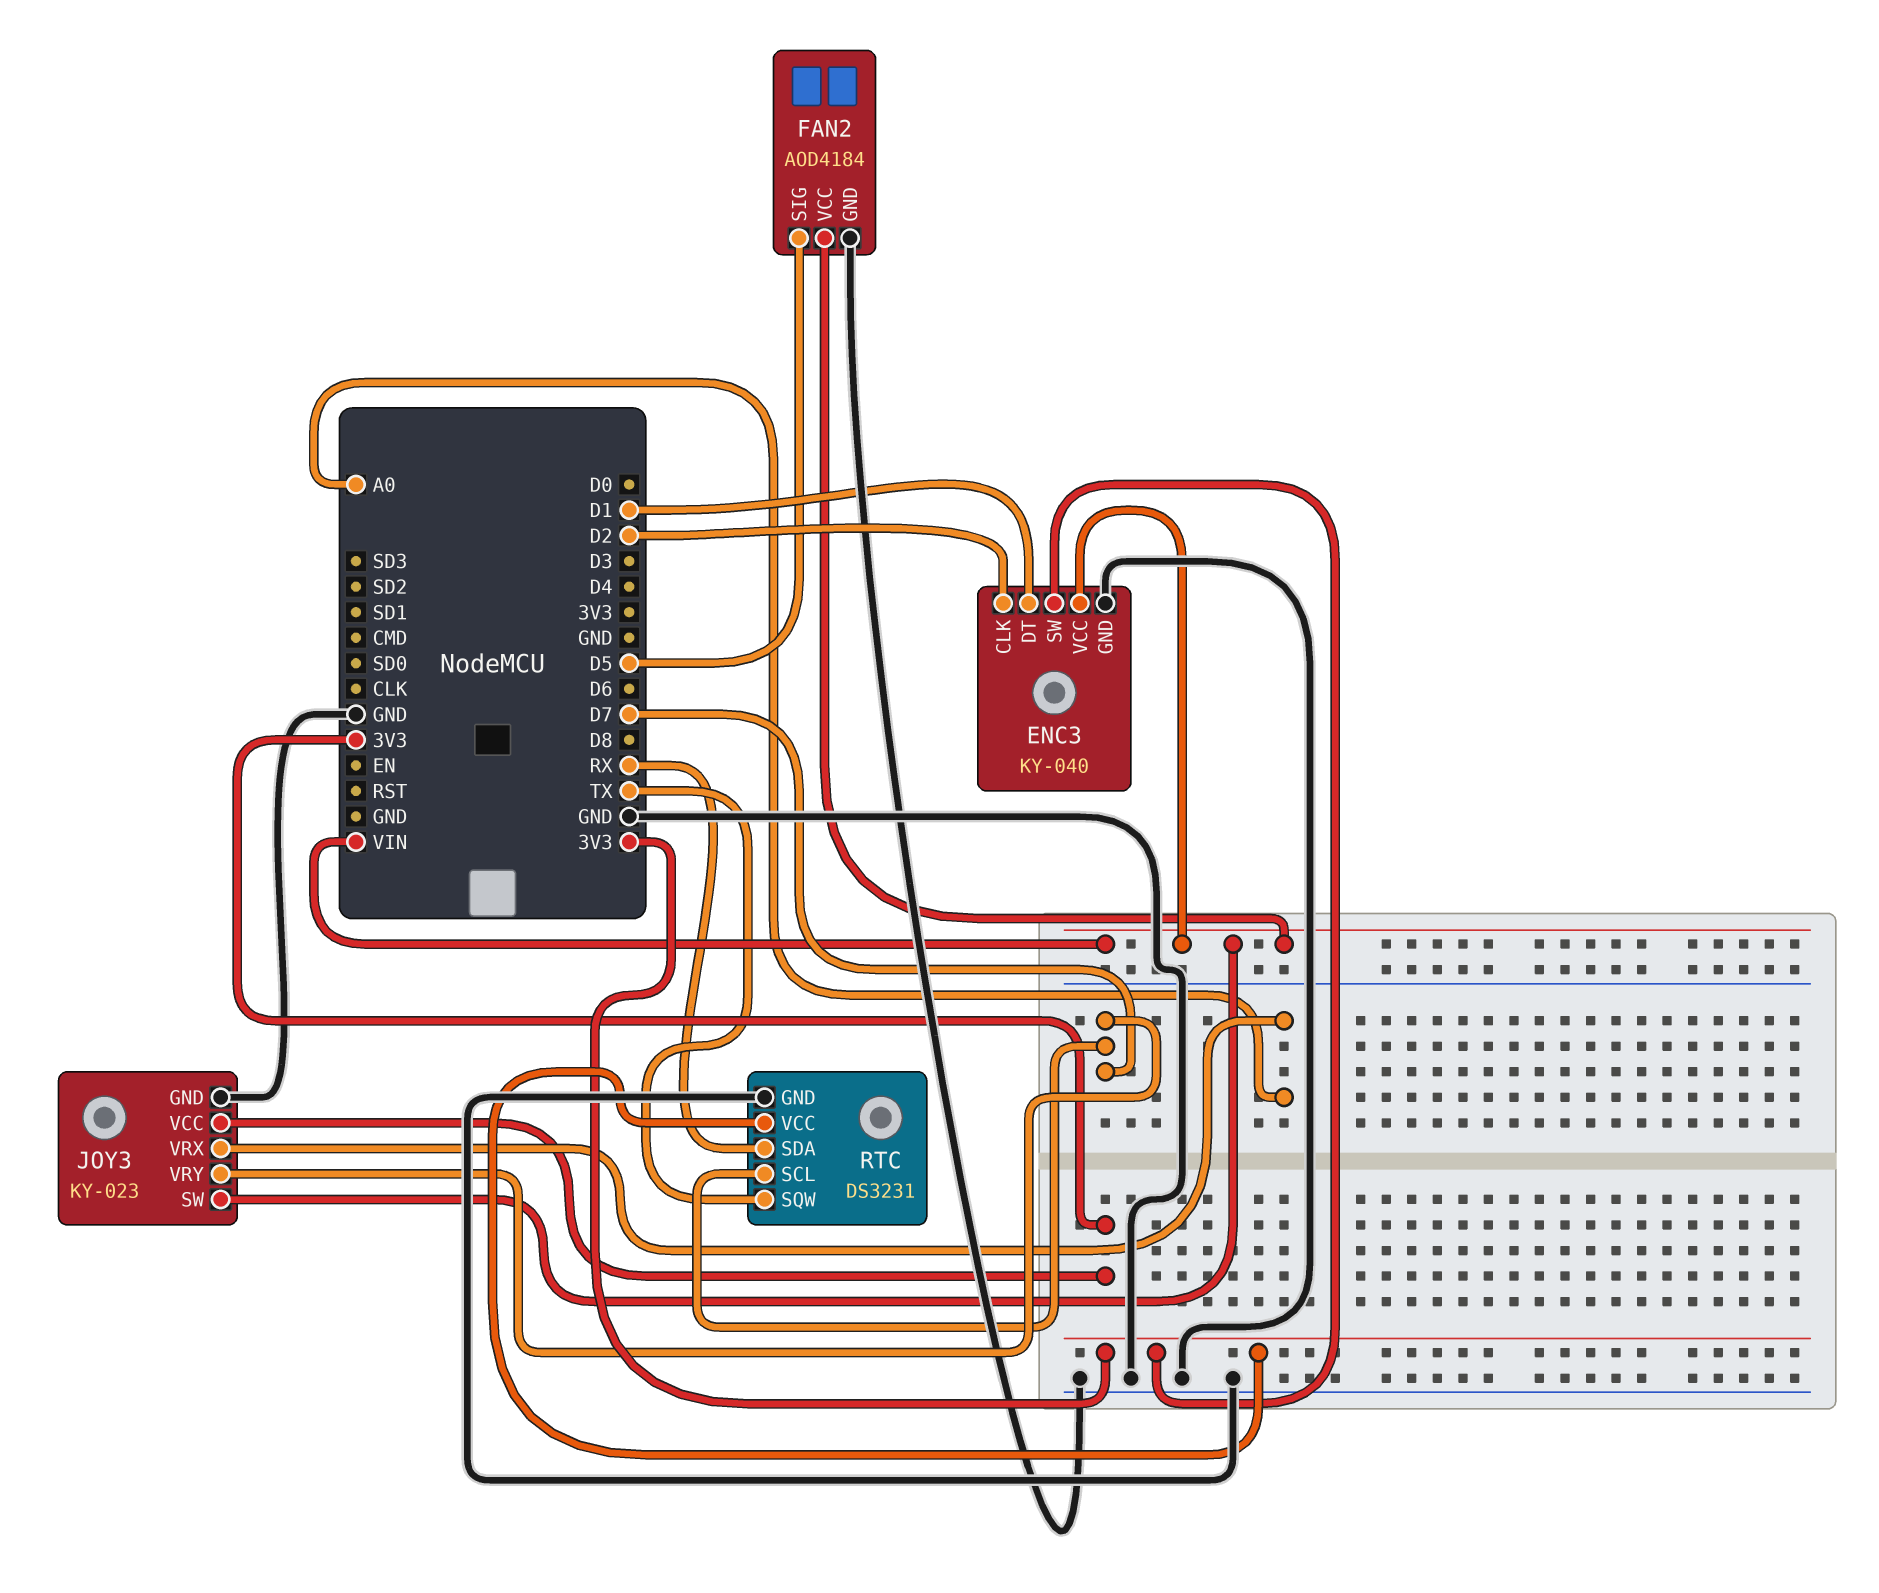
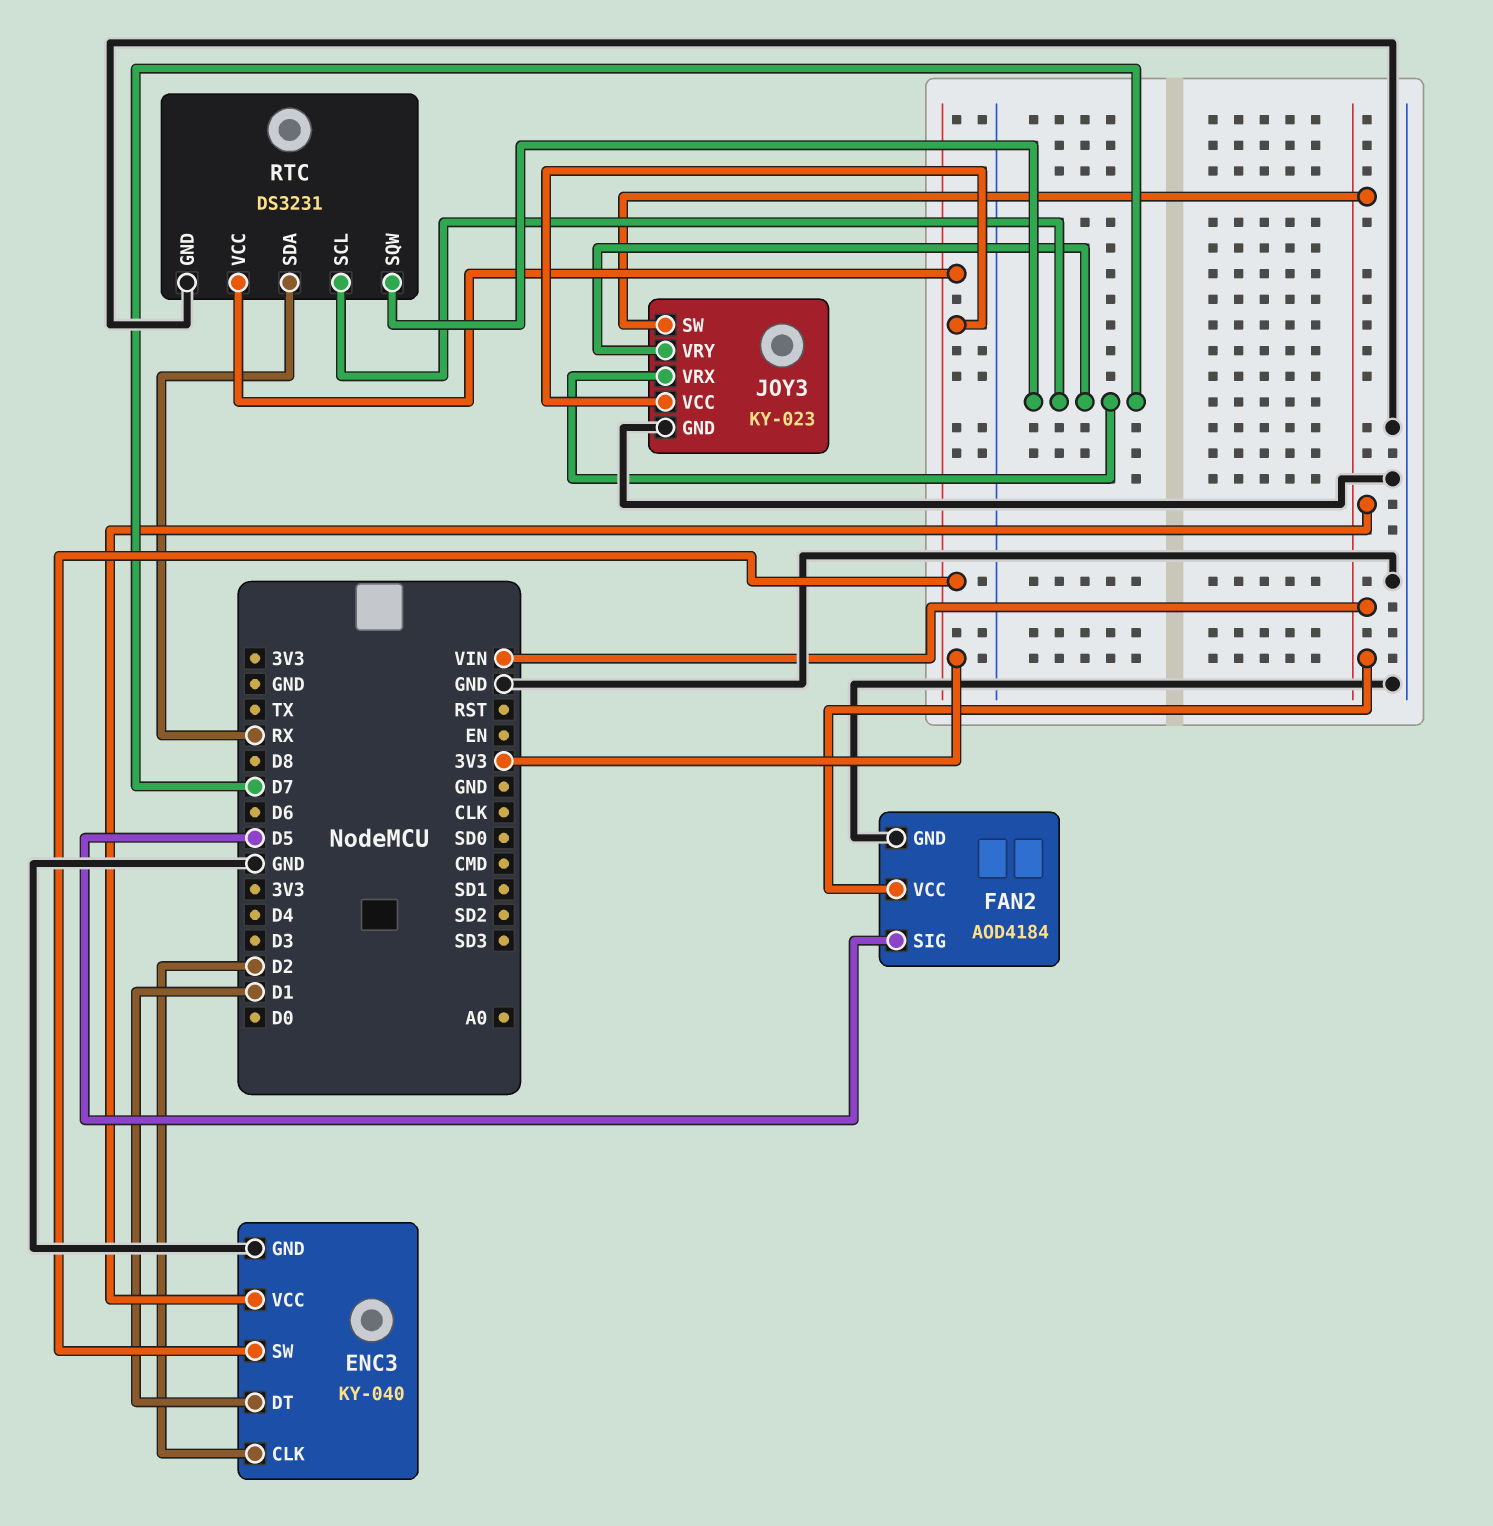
JOY3 pin VRX: A0 -> D7
RTC pin SQW: TX -> D7

